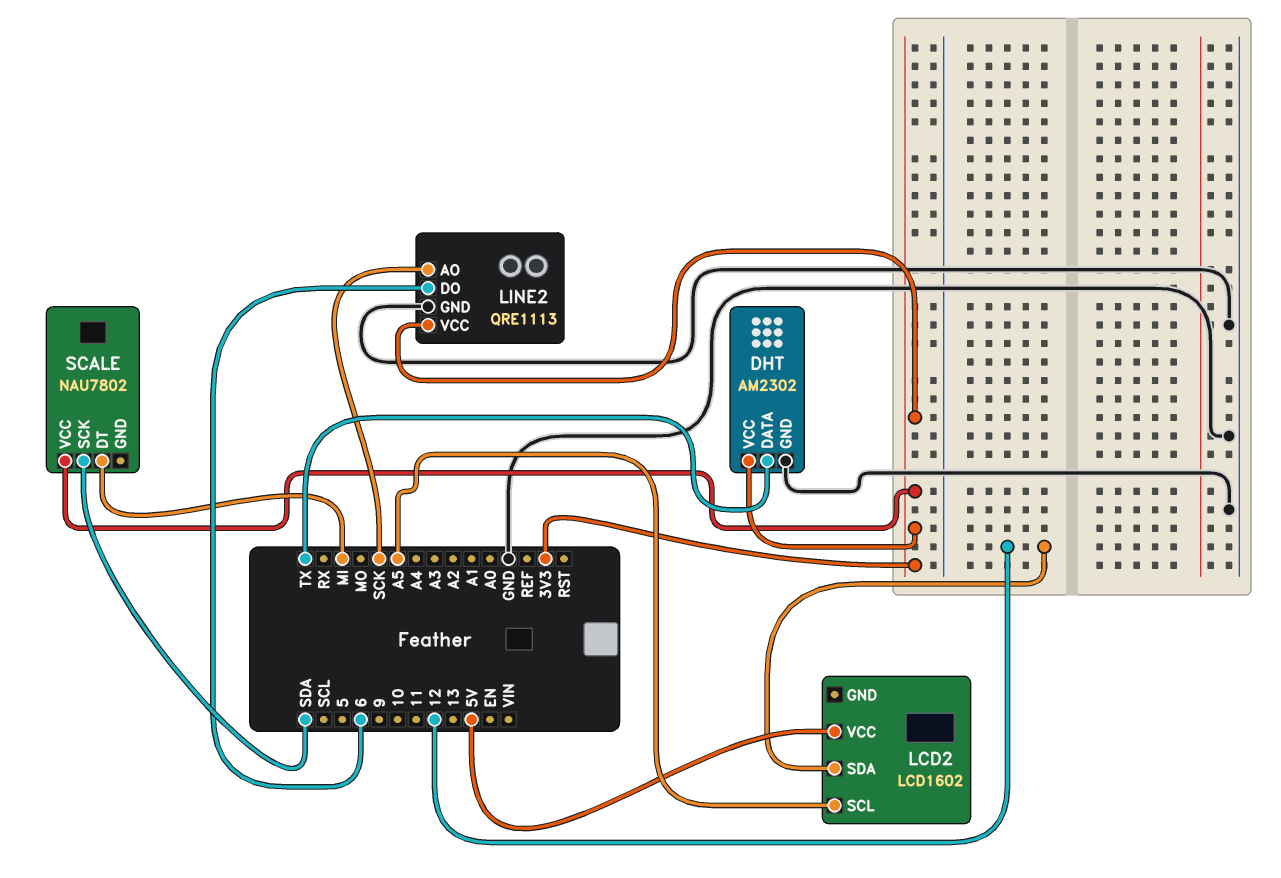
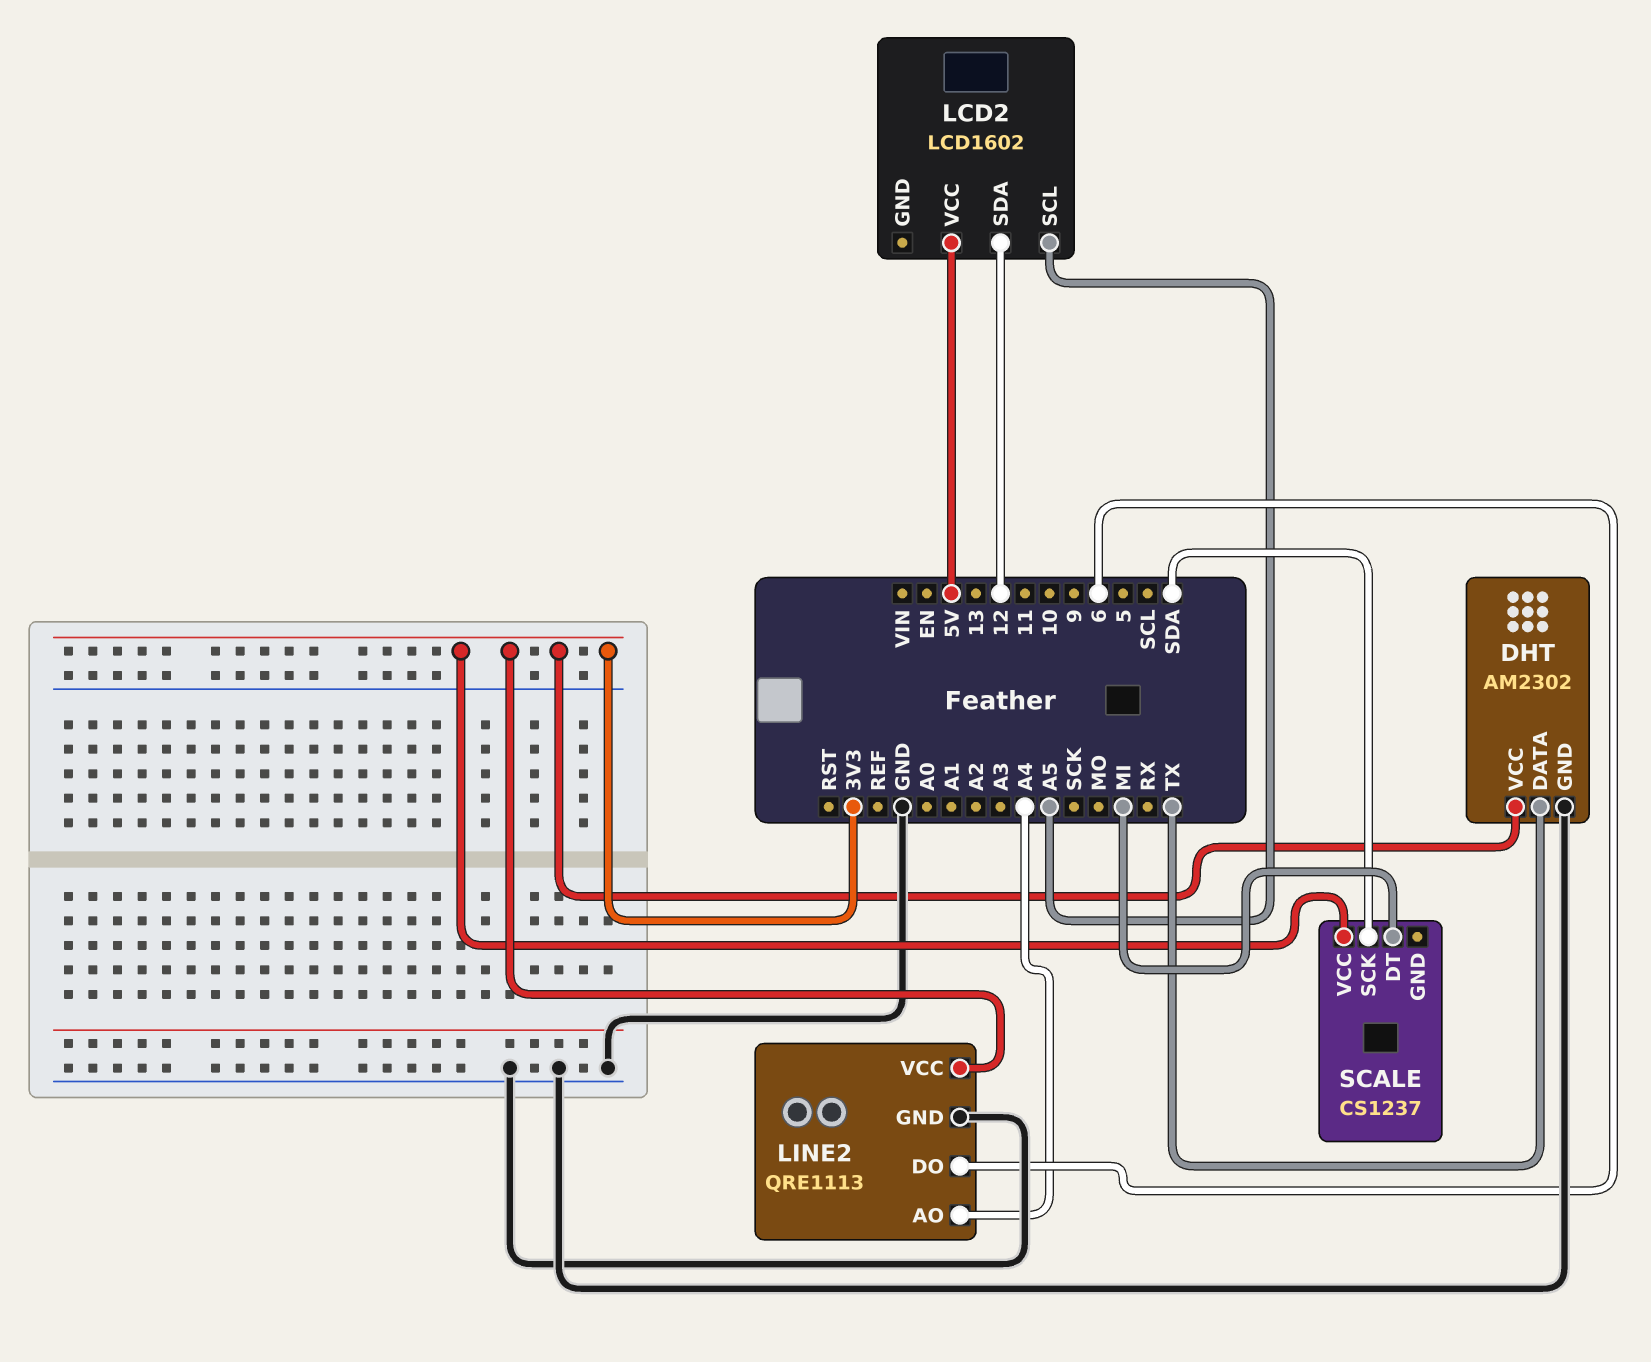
LINE2 pin AO: SCK -> A4
SCALE: NAU7802 -> CS1237

